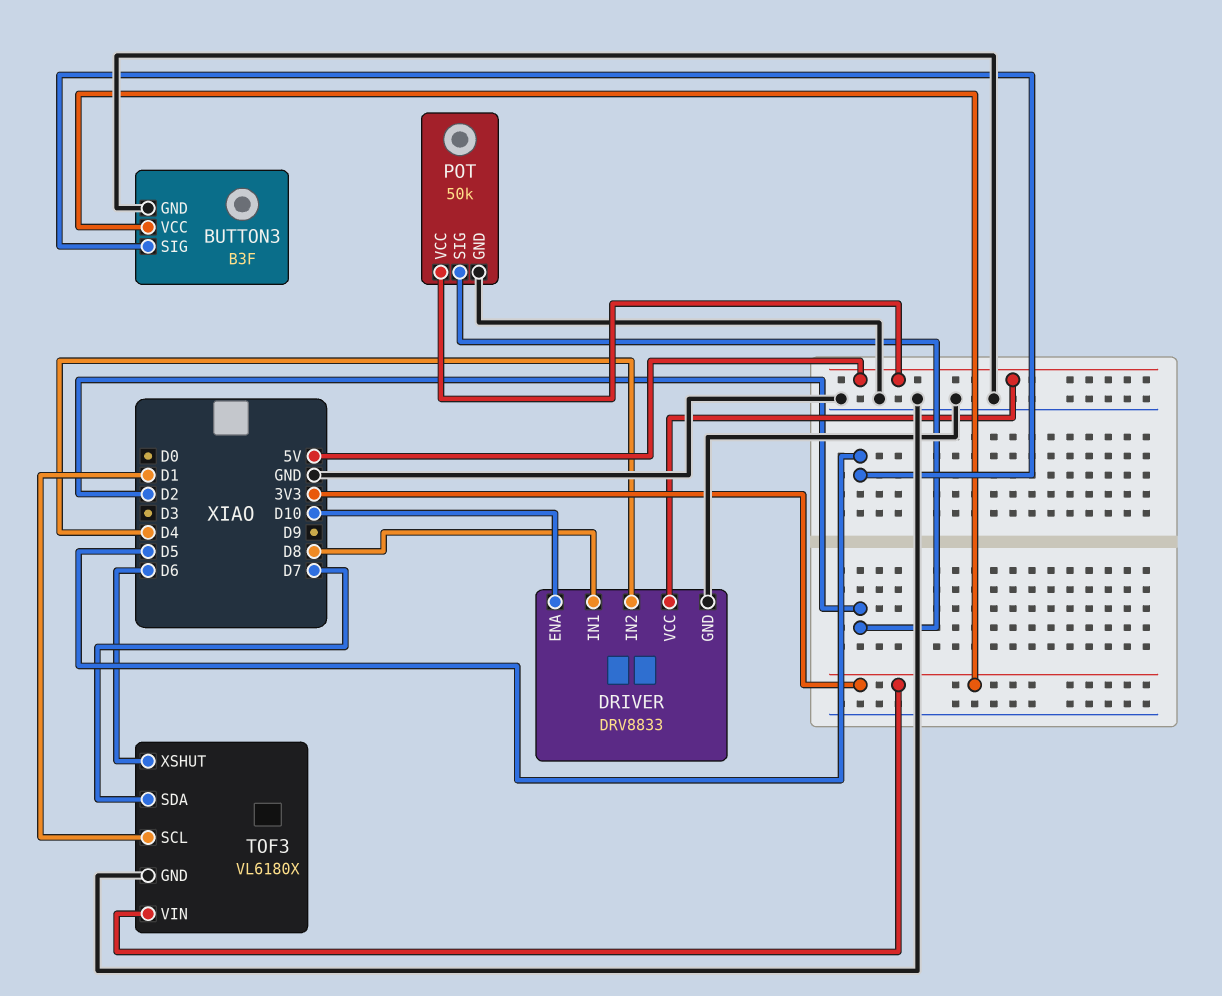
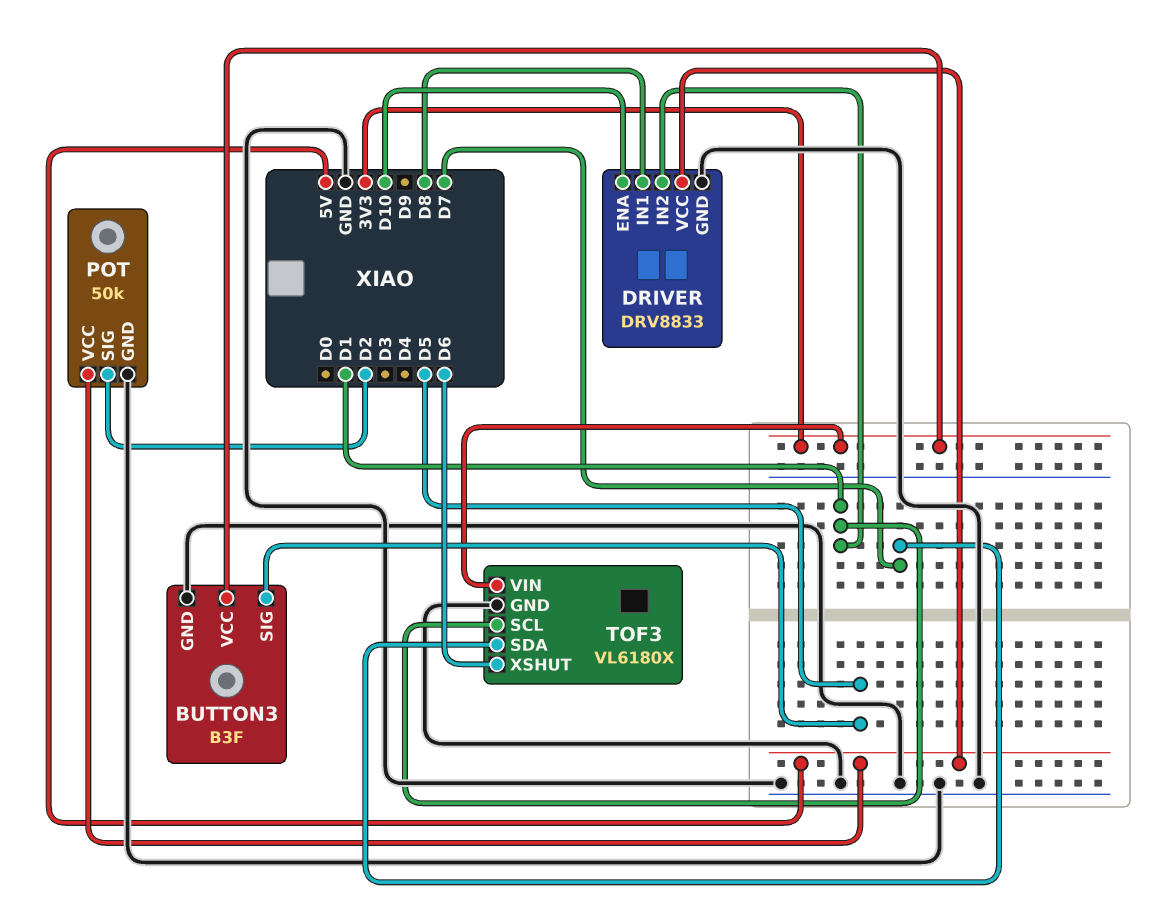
DRIVER pin IN2: D4 -> D1

